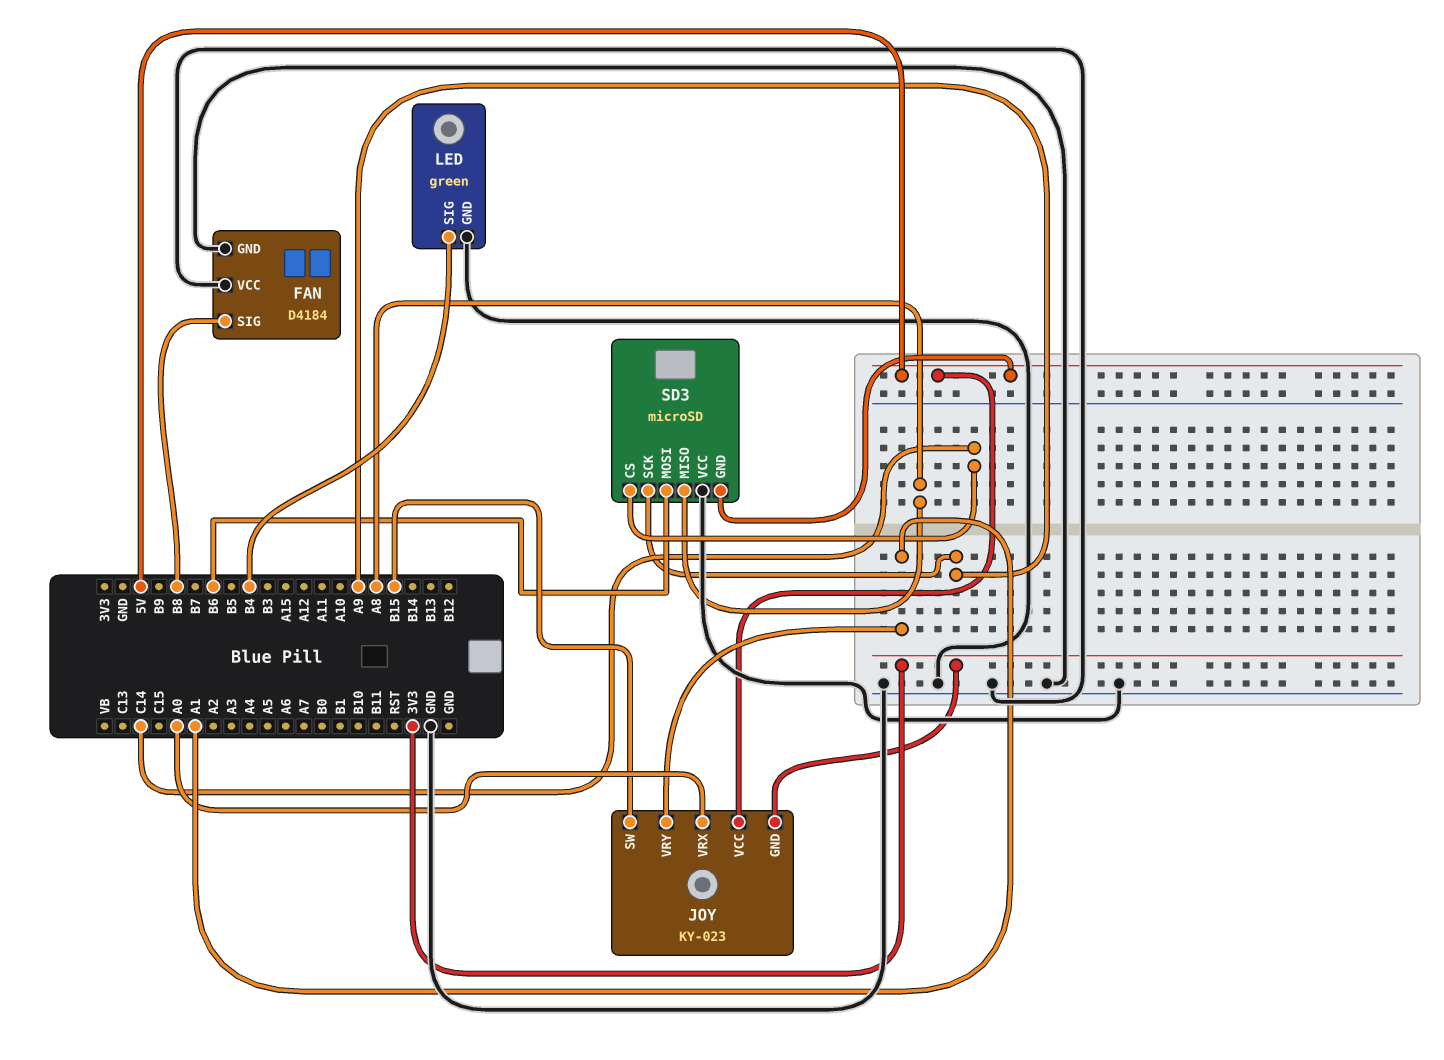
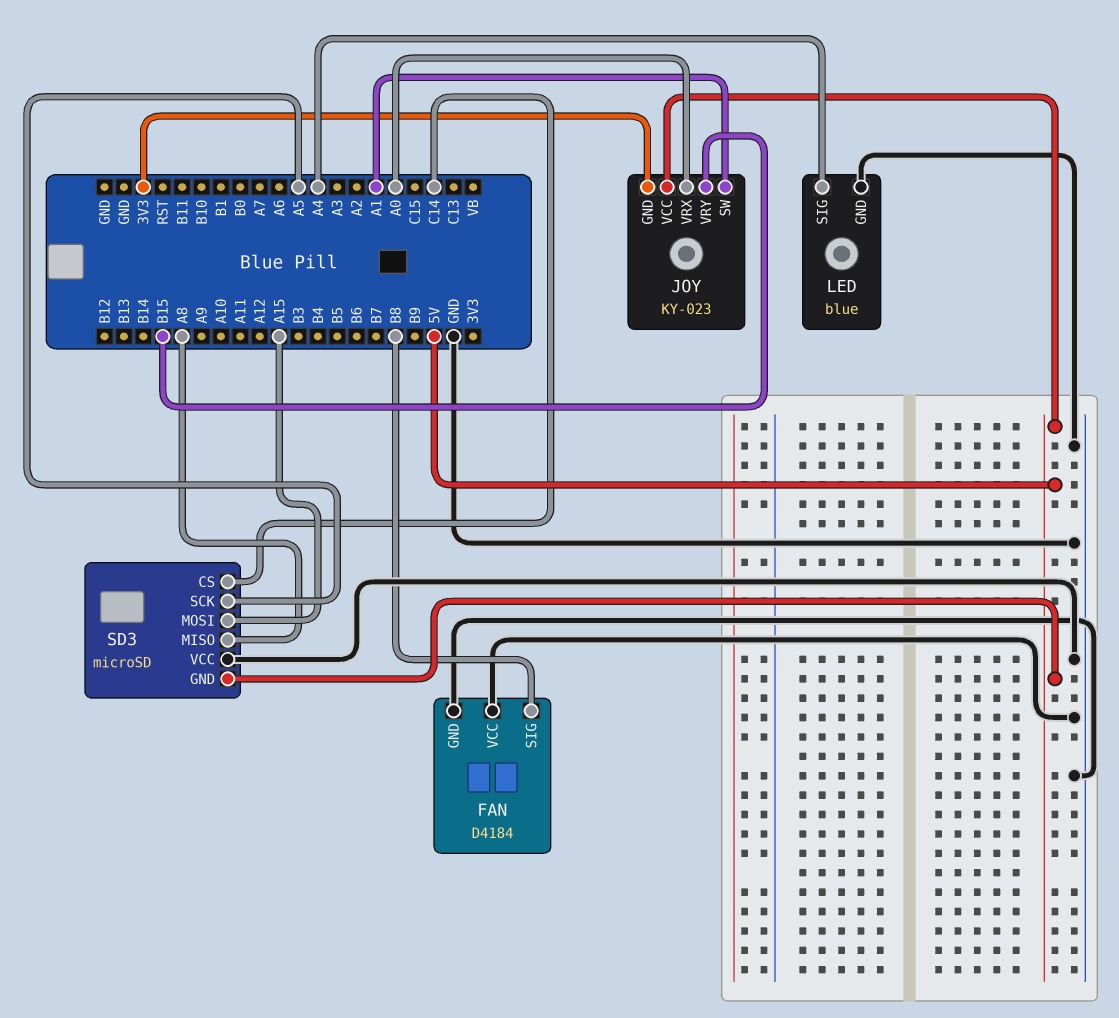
JOY pin SW: B15 -> A1
JOY pin VRY: A1 -> B15
LED: green -> blue
LED pin SIG: B4 -> A4
SD3 pin MOSI: B6 -> A15
SD3 pin SCK: A9 -> A5

